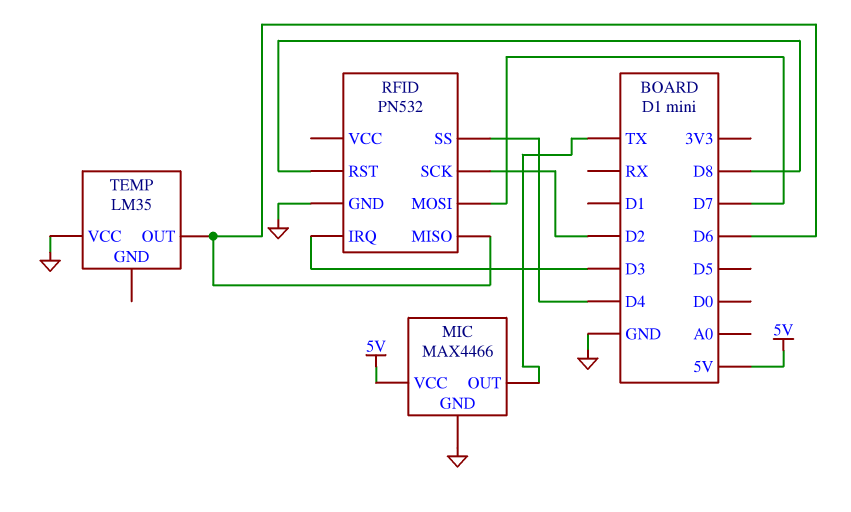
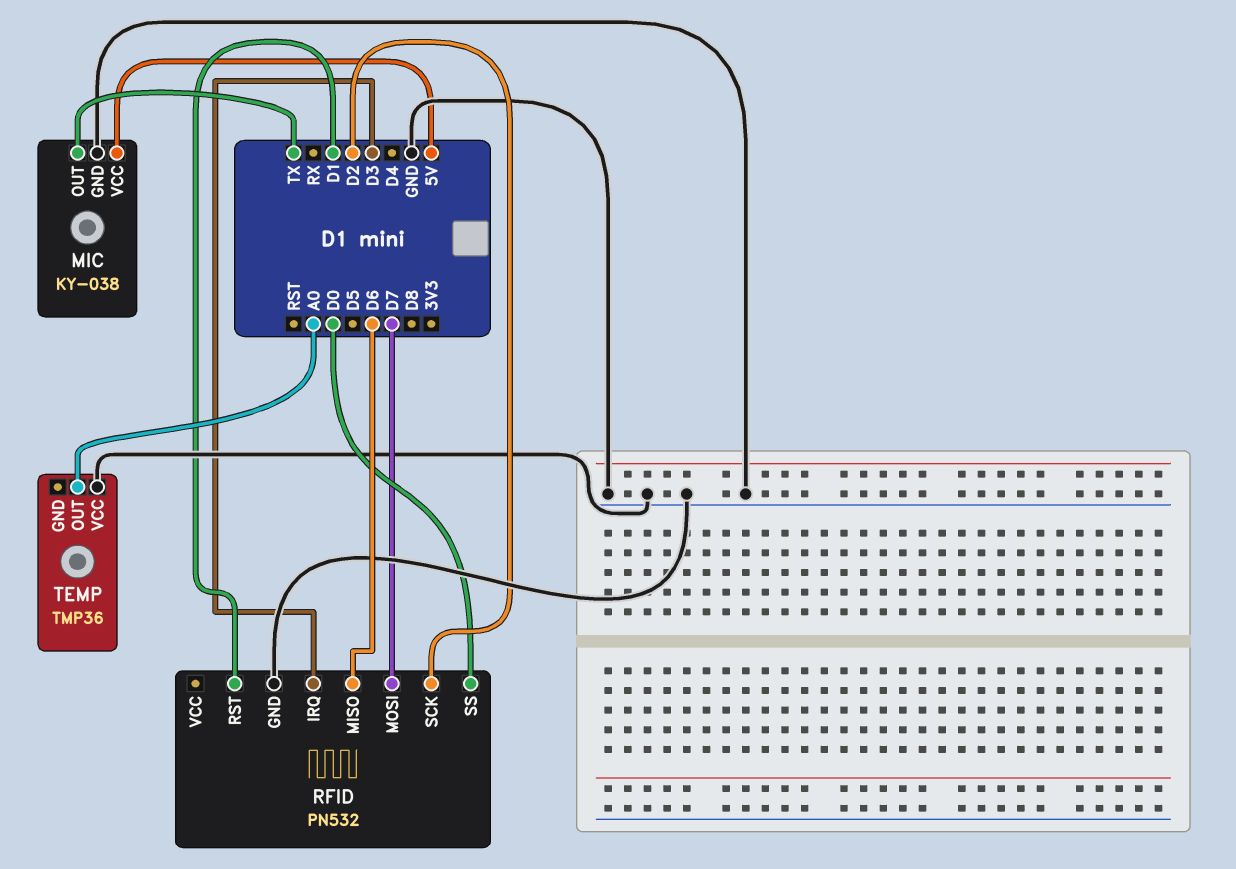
MIC: MAX4466 -> KY-038
RFID pin RST: D8 -> D1
RFID pin SS: D4 -> D0
TEMP: LM35 -> TMP36
TEMP pin OUT: D6 -> A0

